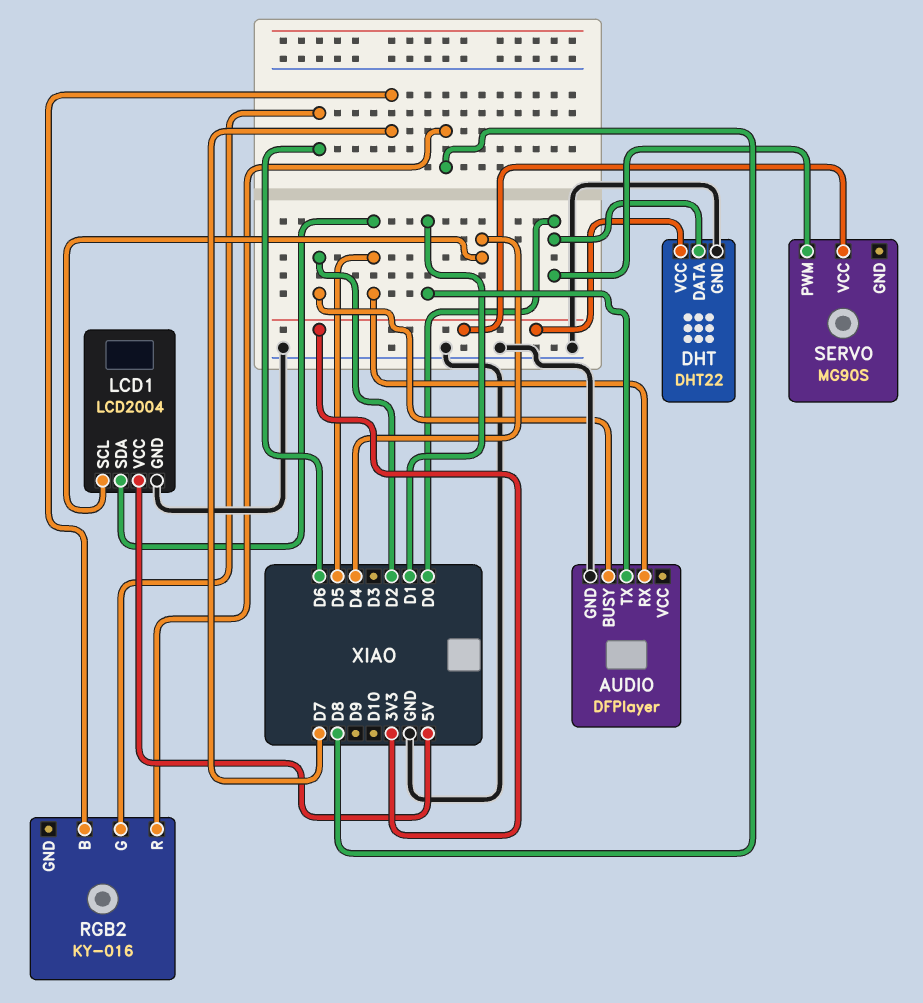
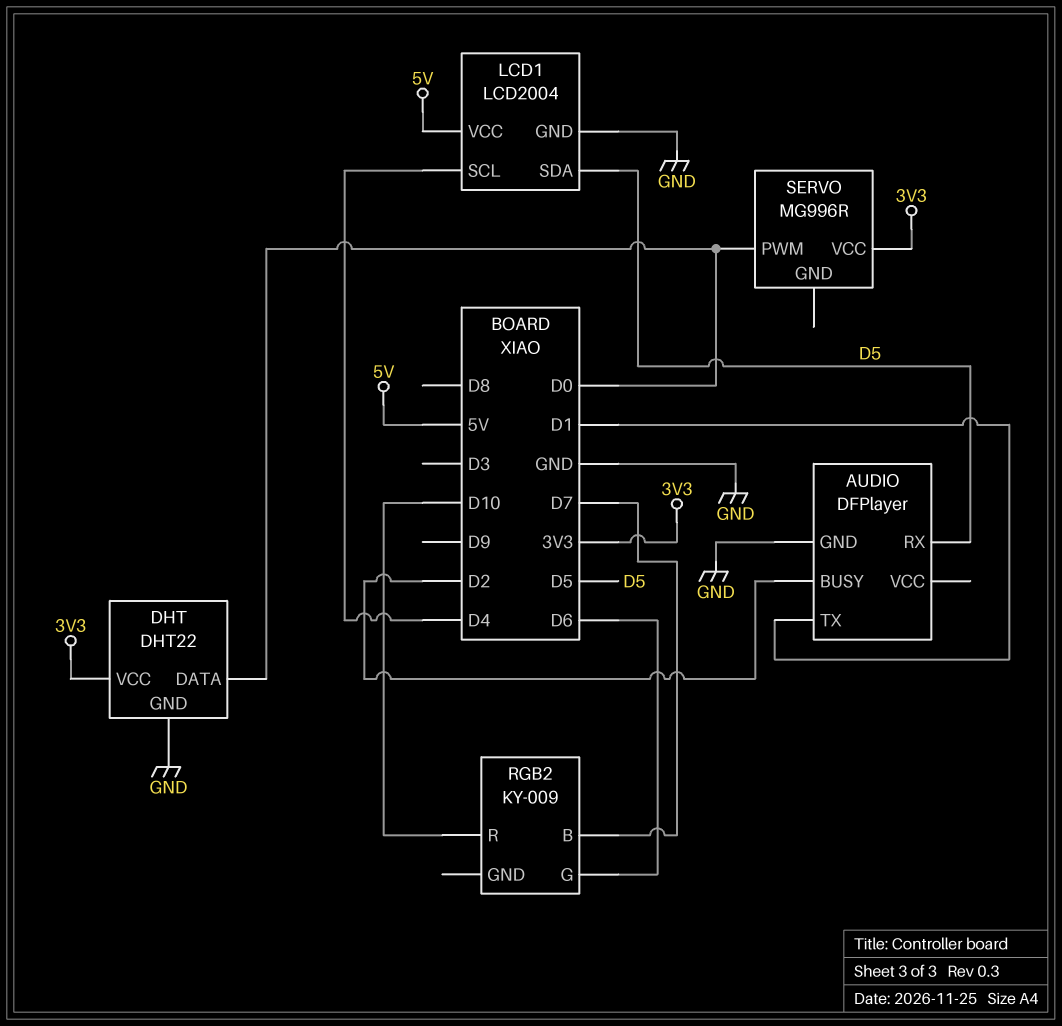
RGB2: KY-016 -> KY-009
RGB2 pin R: D8 -> D10
SERVO: MG90S -> MG996R

